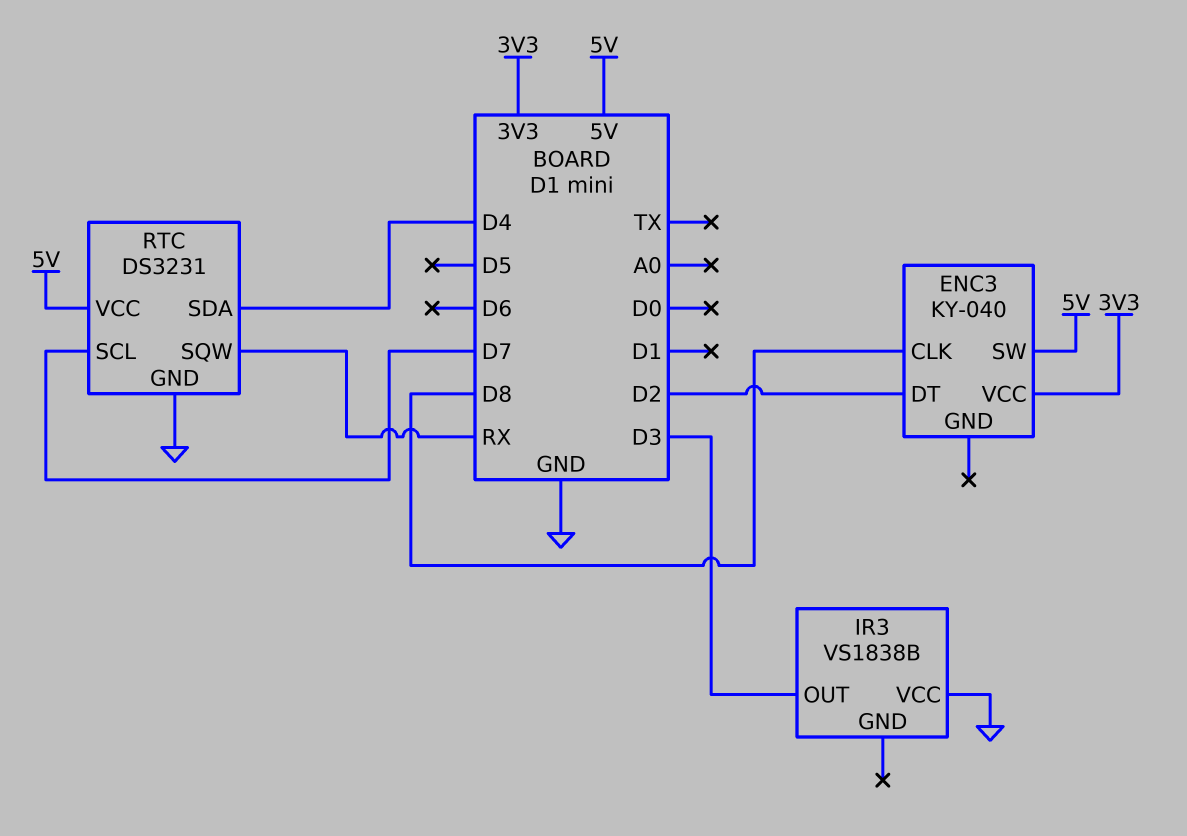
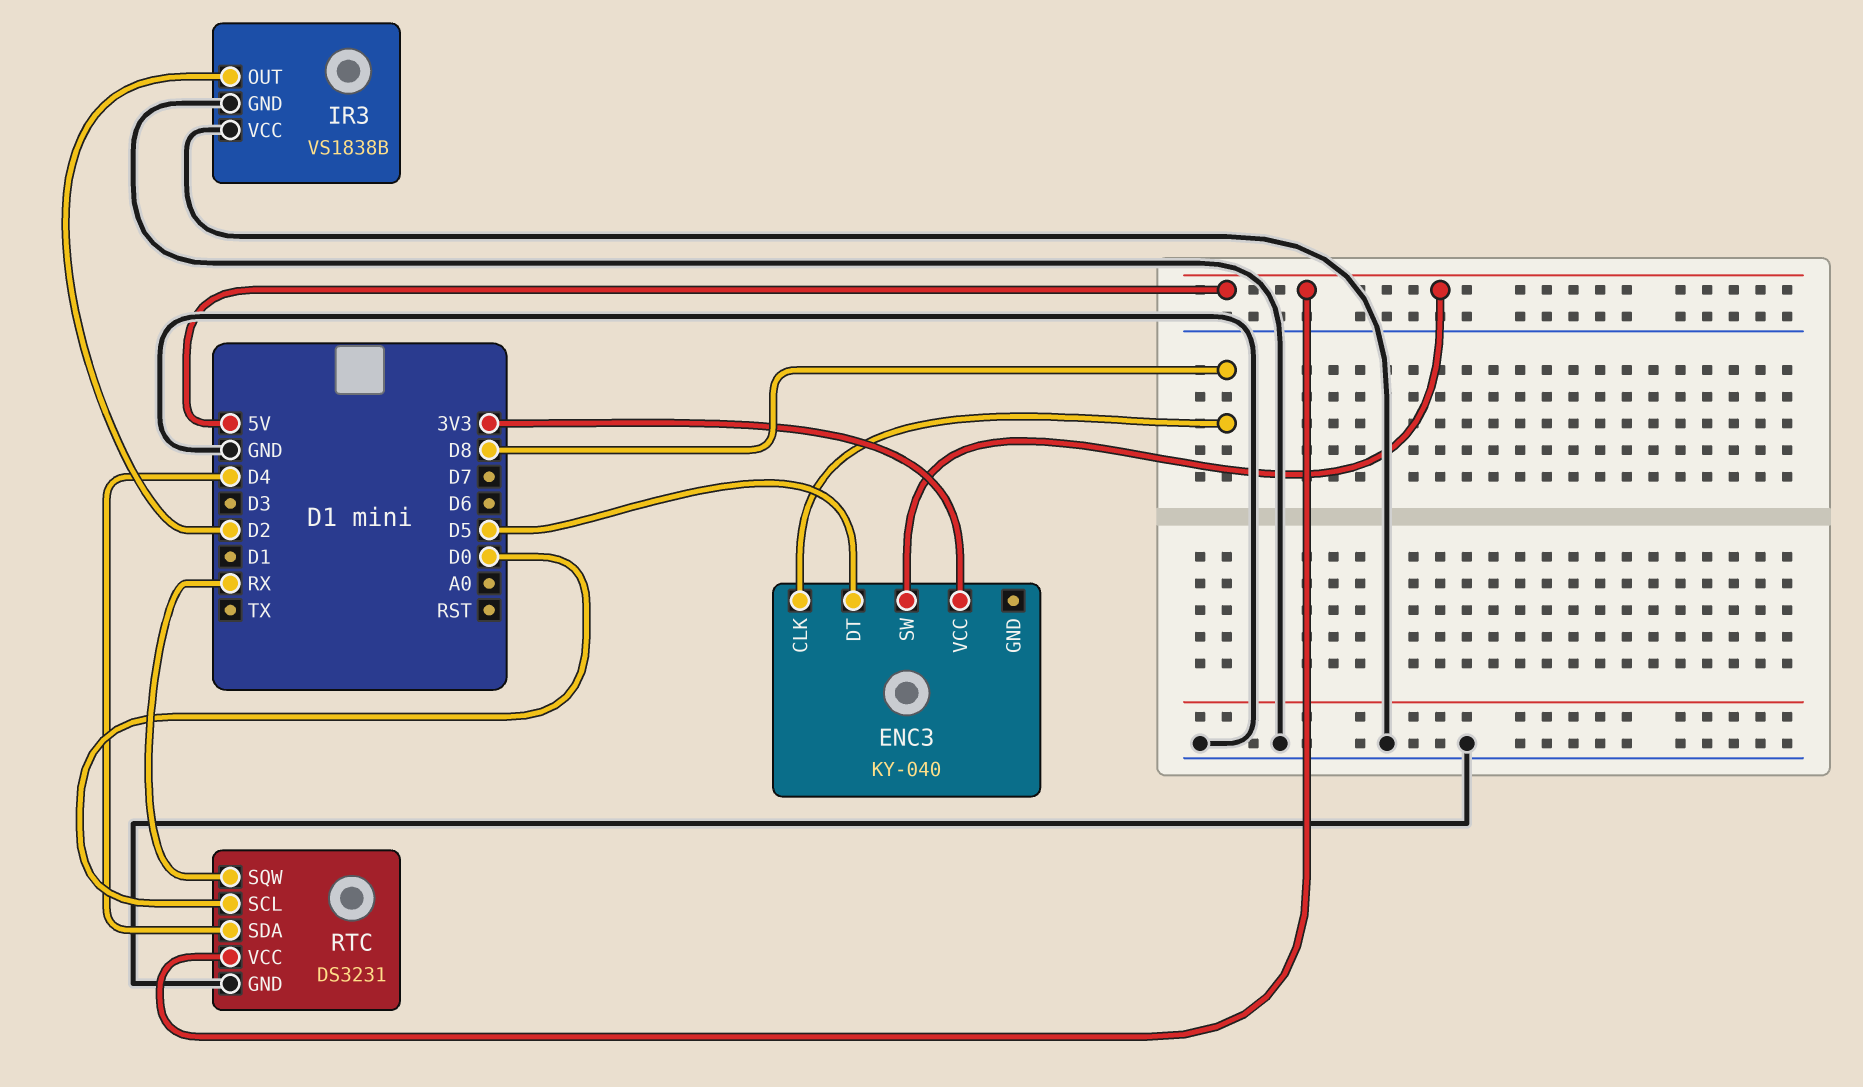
ENC3 pin DT: D2 -> D5
IR3 pin GND: none -> GND
IR3 pin OUT: D3 -> D2
RTC pin SCL: D7 -> D0

